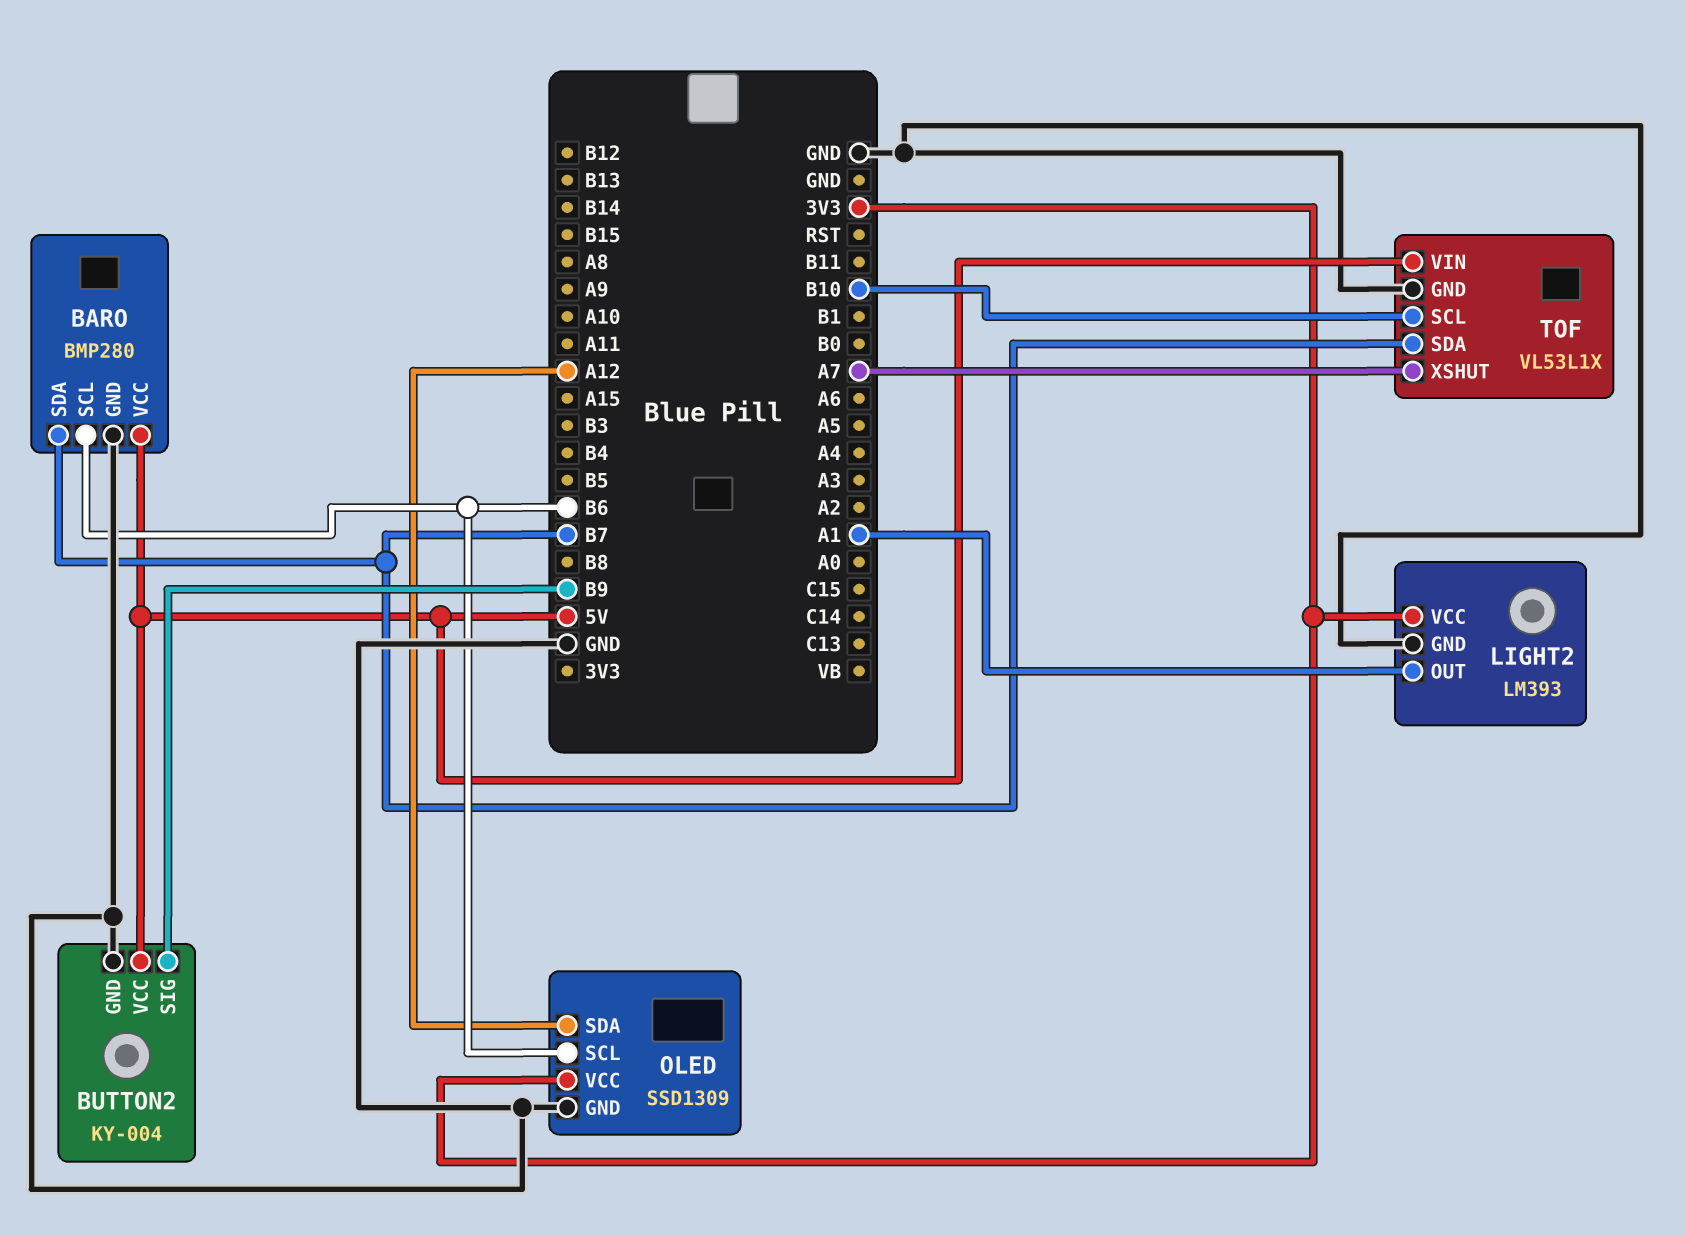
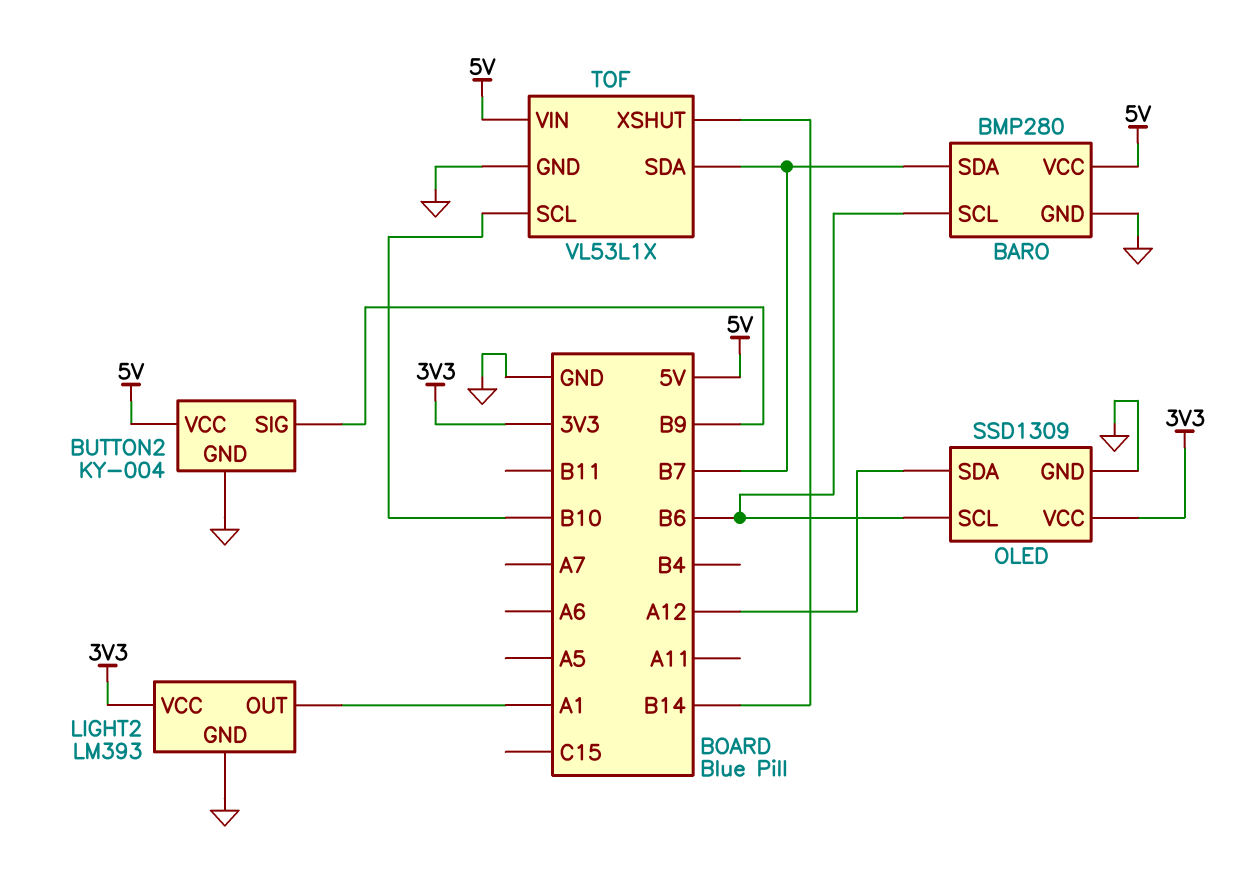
TOF pin XSHUT: A7 -> B14

